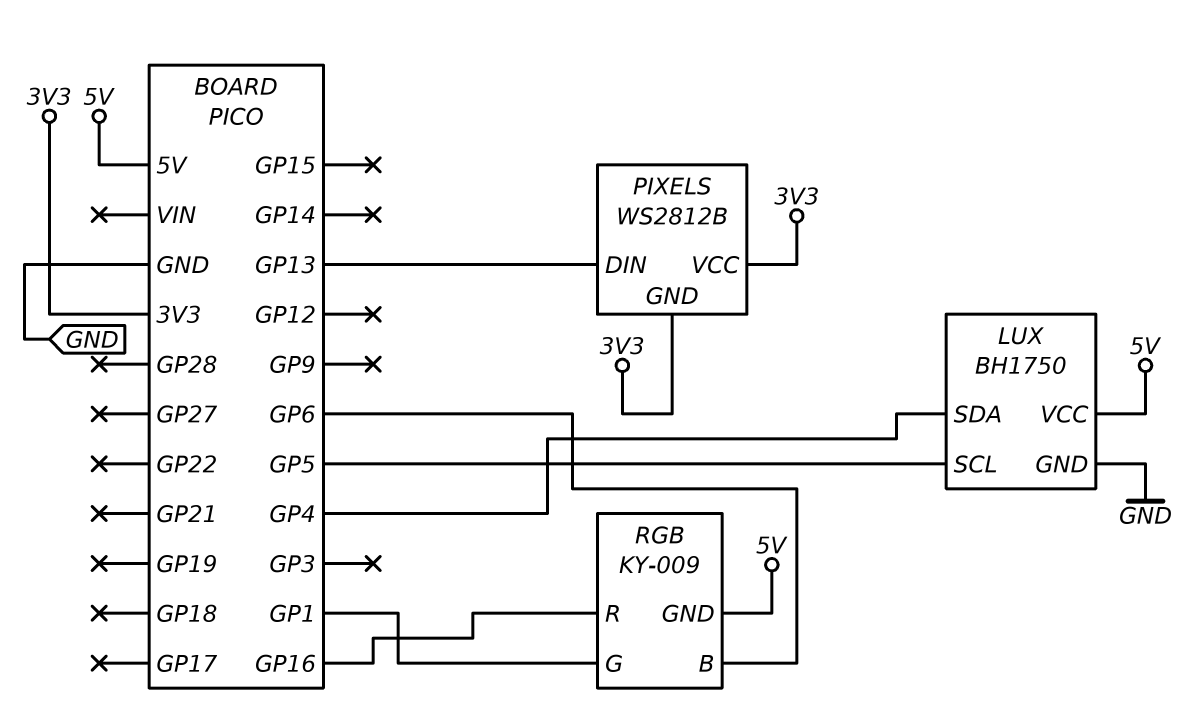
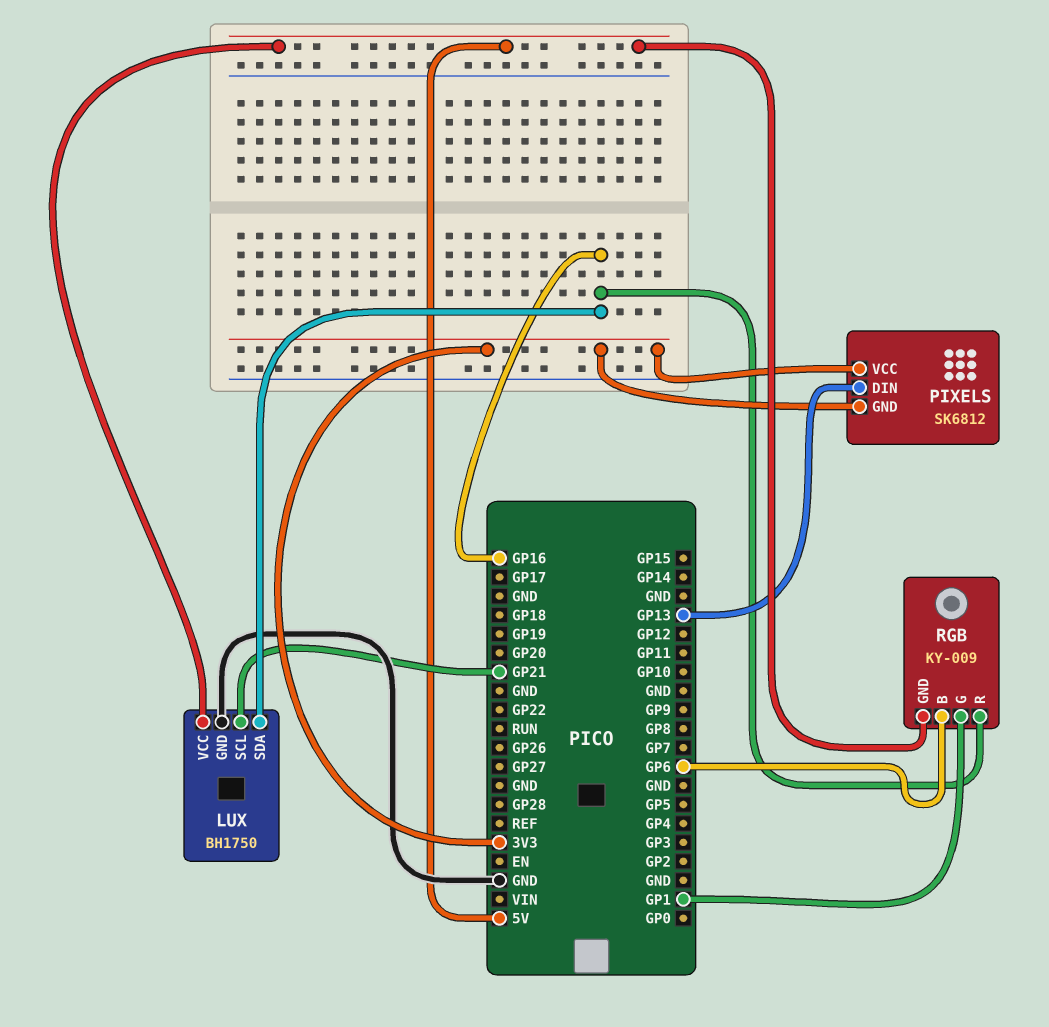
LUX pin SCL: GP5 -> GP21
LUX pin SDA: GP4 -> GP16
PIXELS: WS2812B -> SK6812

